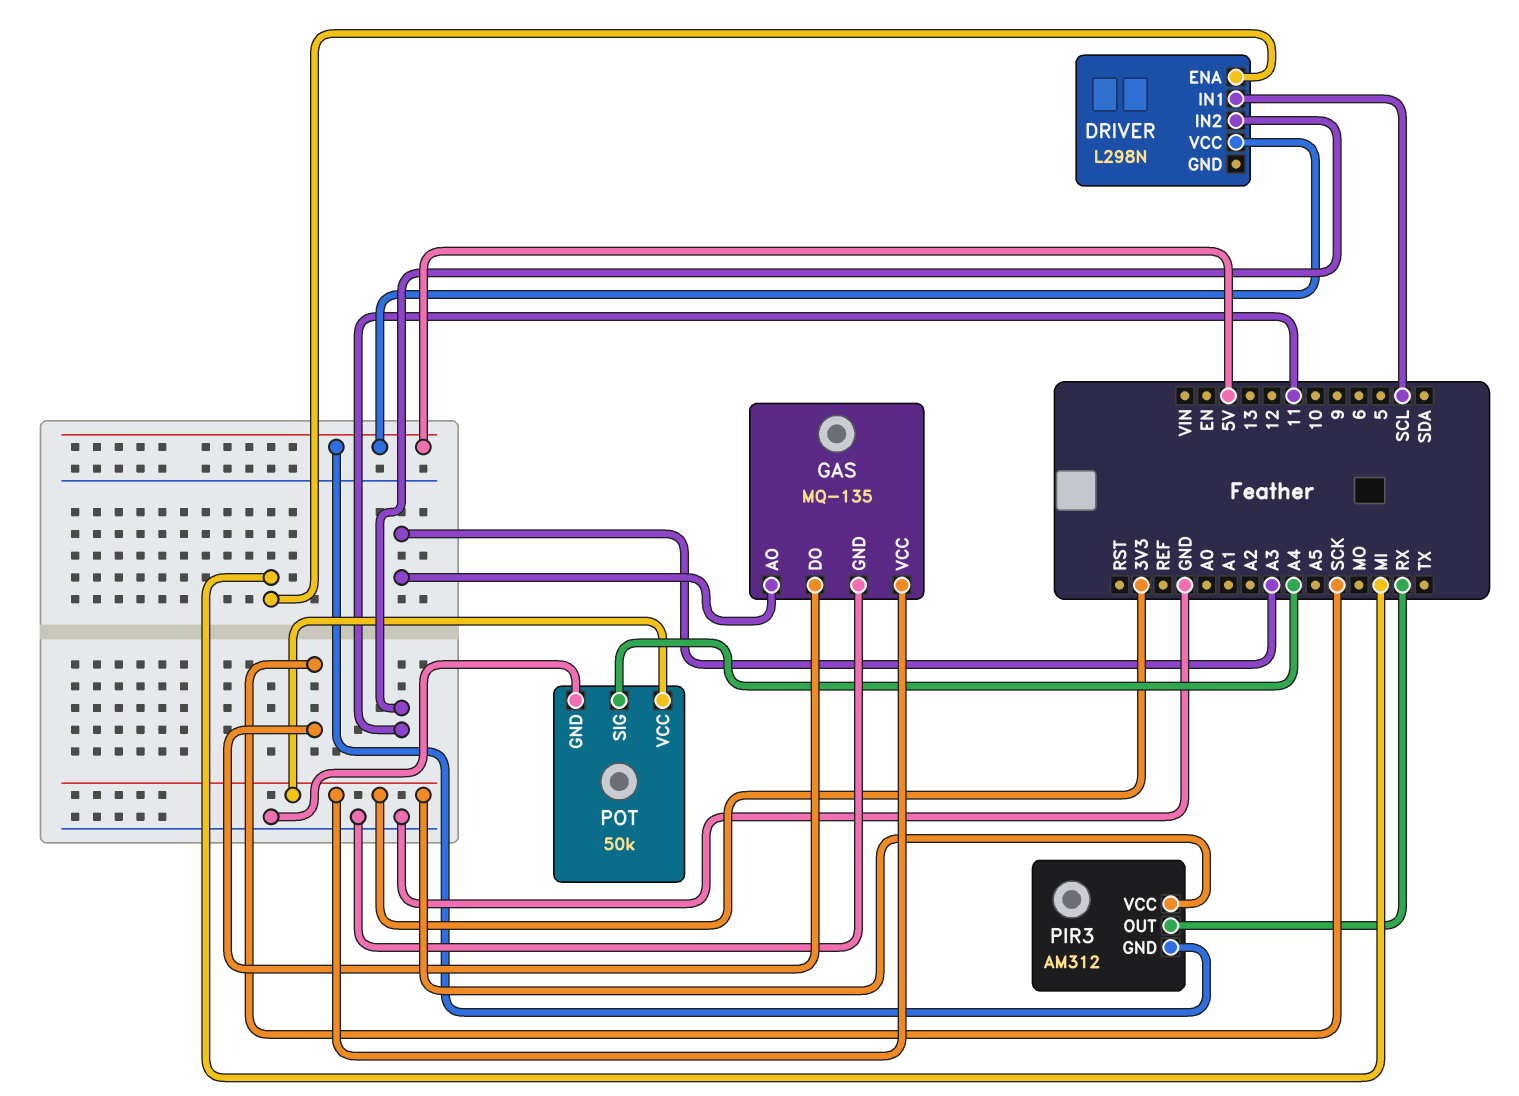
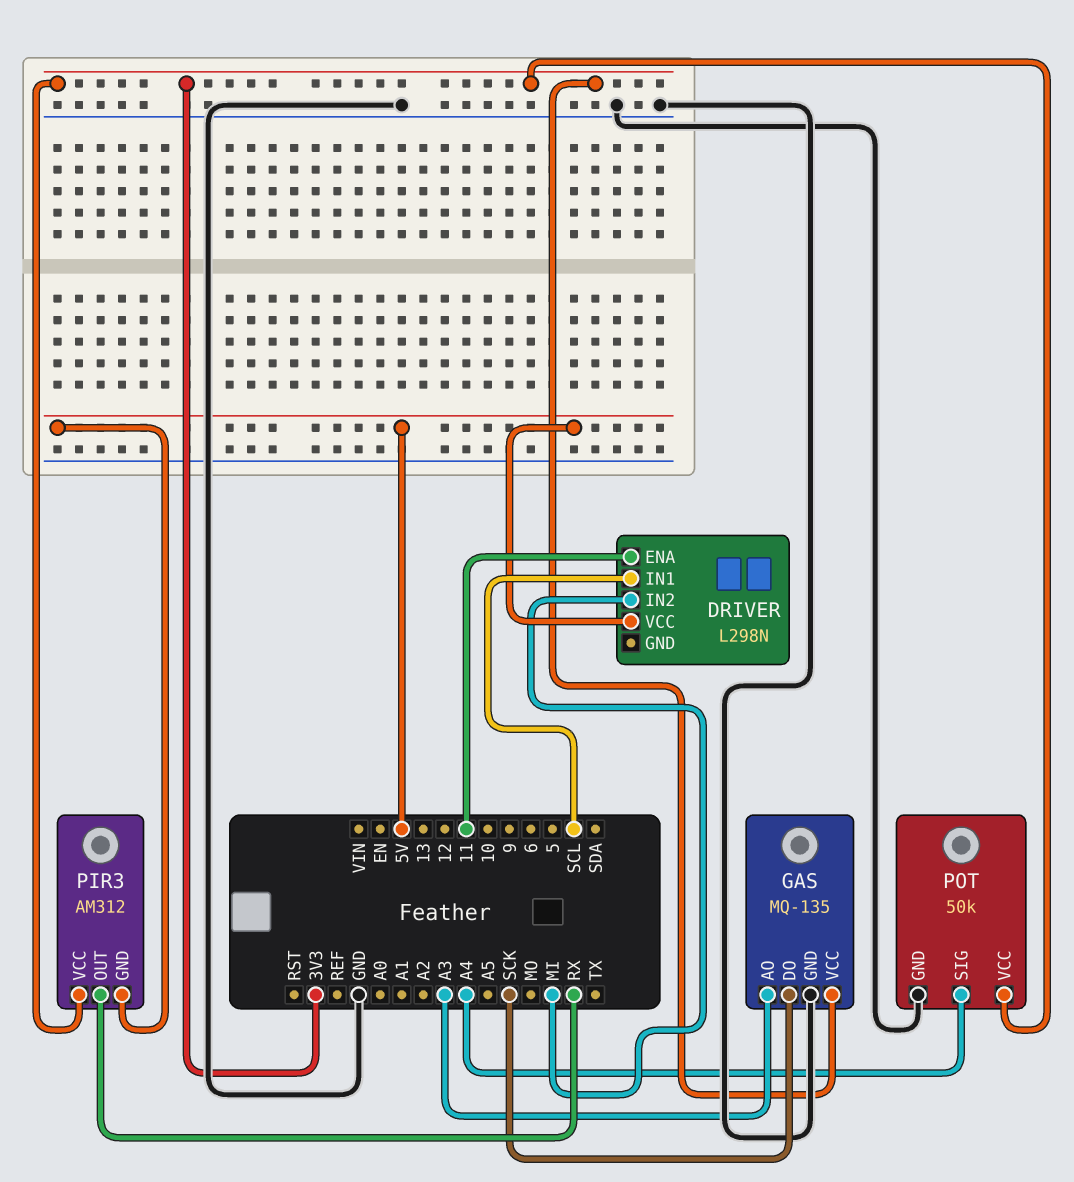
DRIVER pin ENA: MI -> 11
DRIVER pin IN2: 11 -> MI

